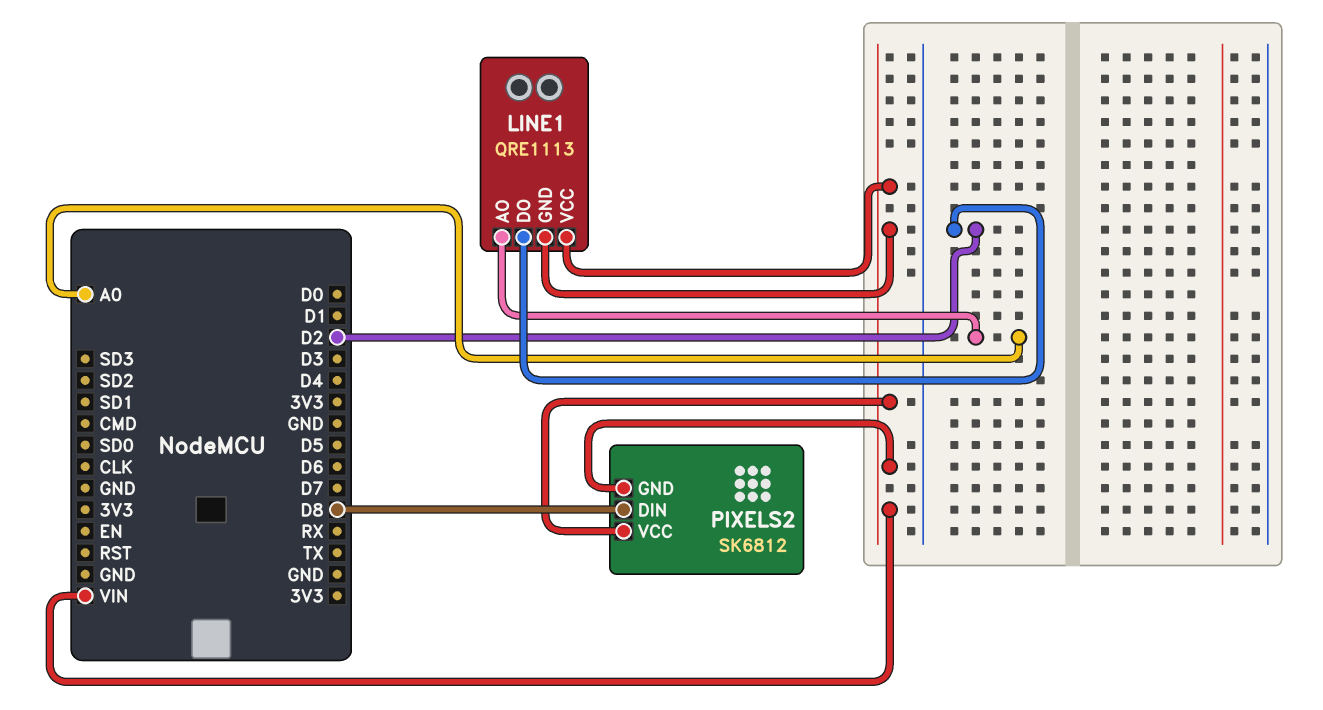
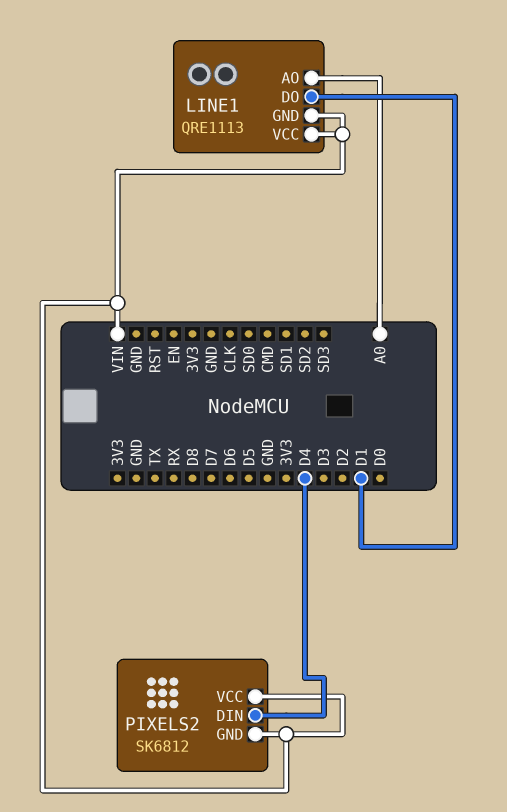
LINE1 pin DO: D2 -> D1
PIXELS2 pin DIN: D8 -> D4

